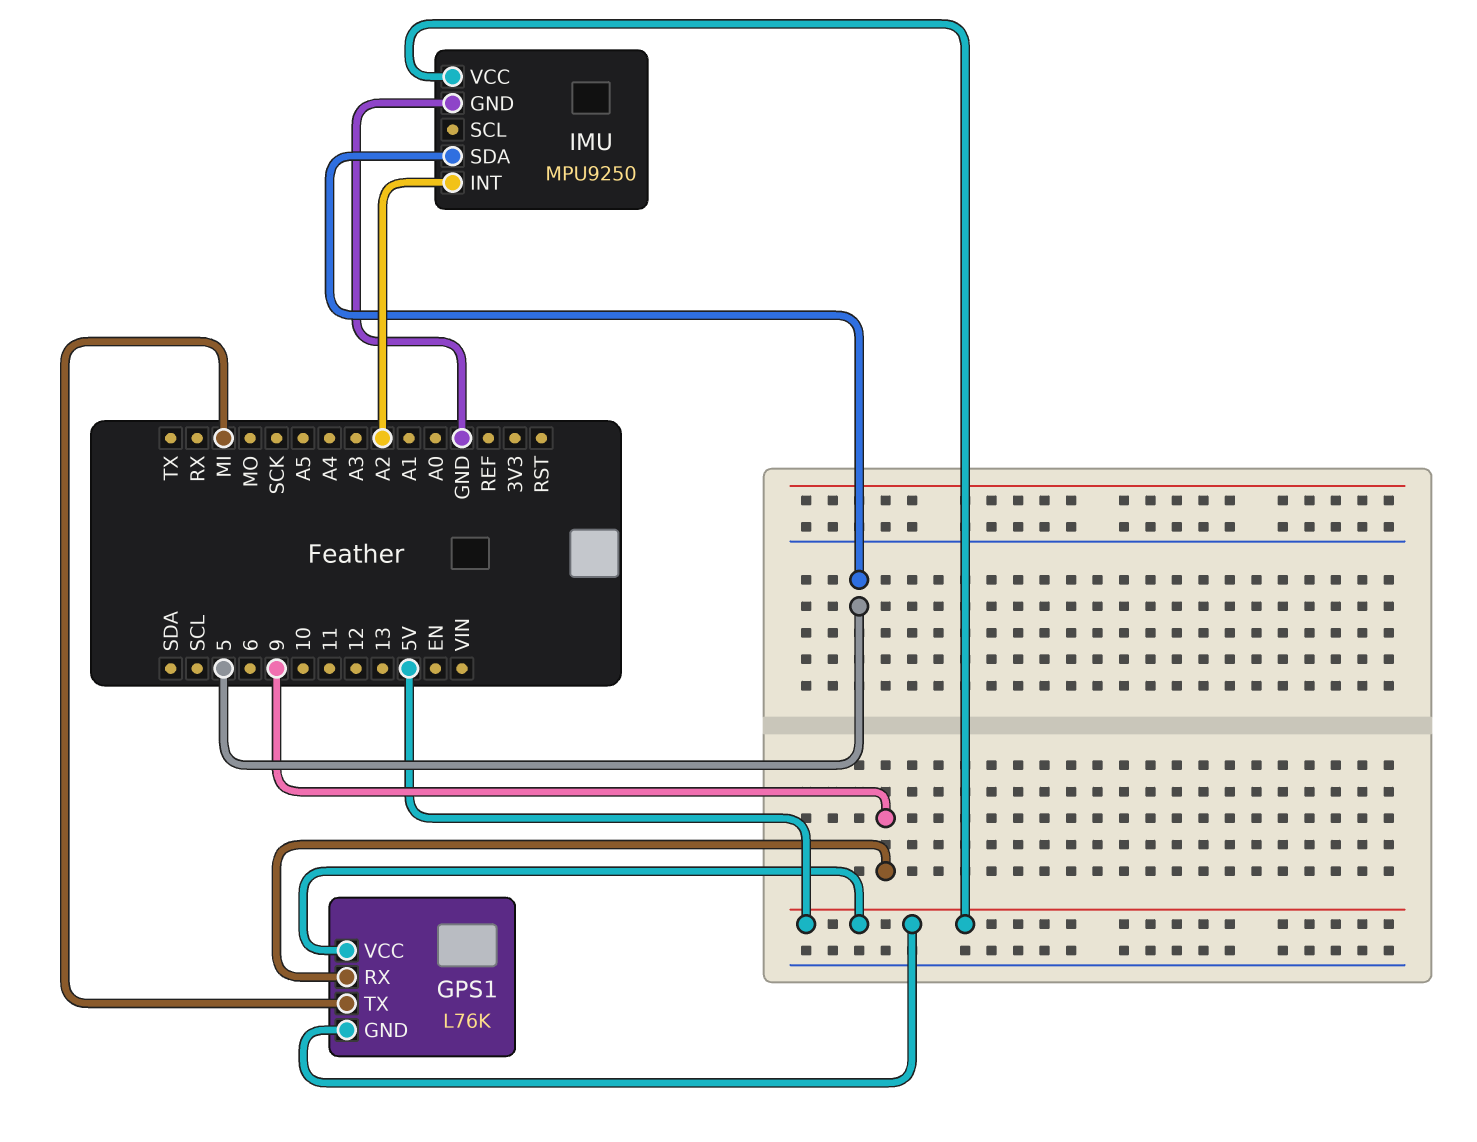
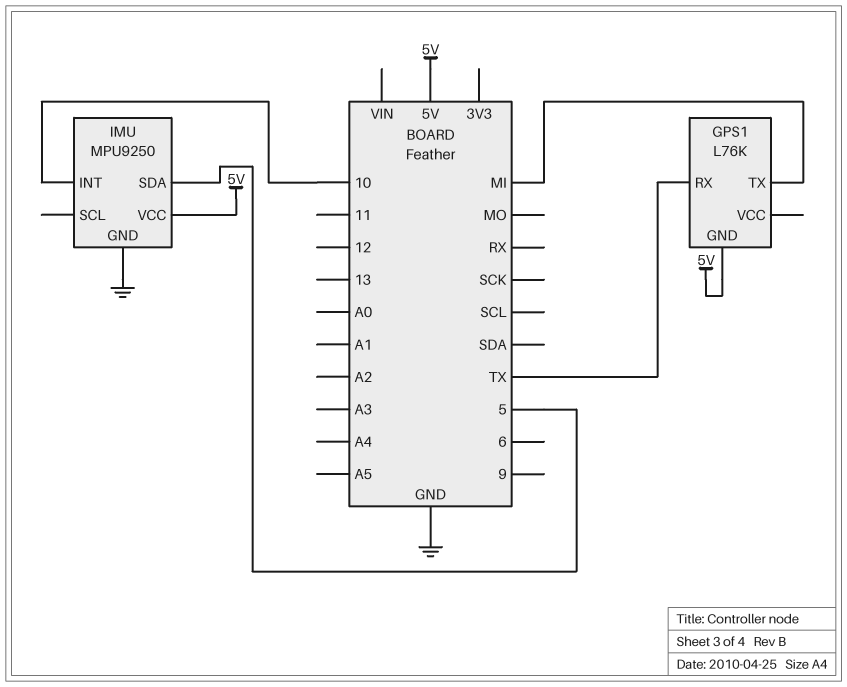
GPS1 pin RX: 9 -> TX
GPS1 pin VCC: 5V -> none
IMU pin INT: A2 -> 10

